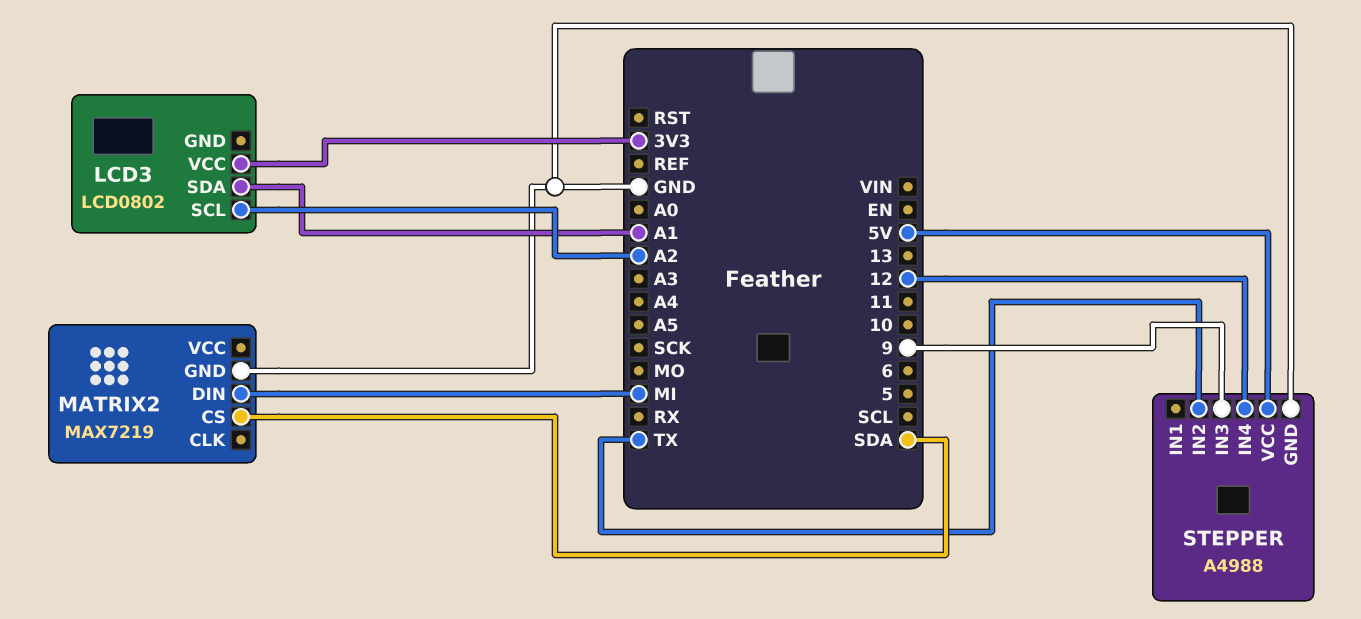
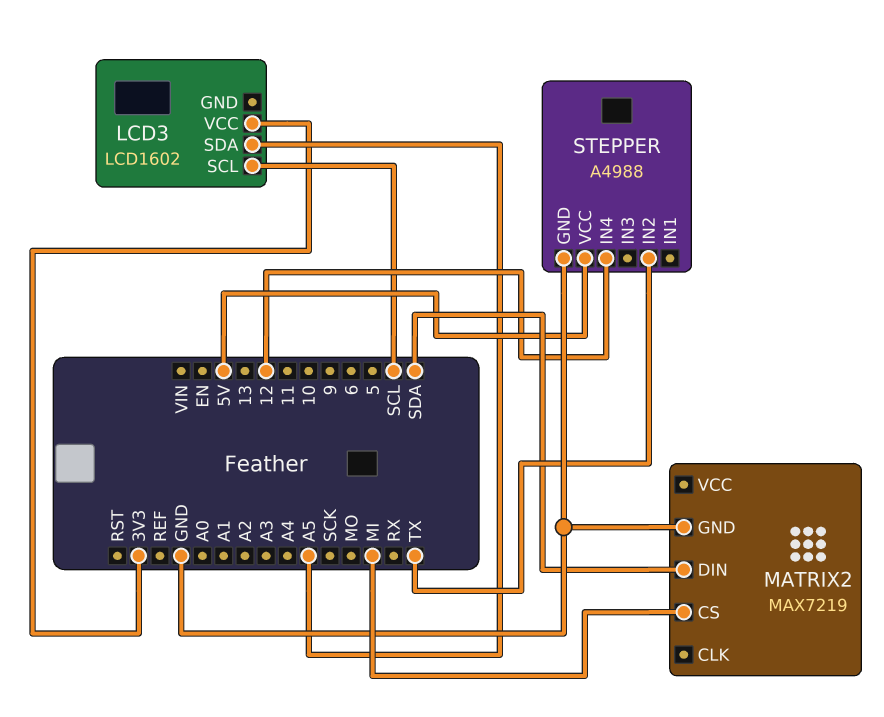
LCD3: LCD0802 -> LCD1602
LCD3 pin SCL: A2 -> SCL
LCD3 pin SDA: A1 -> A5
MATRIX2 pin CS: SDA -> MI
MATRIX2 pin DIN: MI -> SDA
STEPPER pin IN3: 9 -> none

